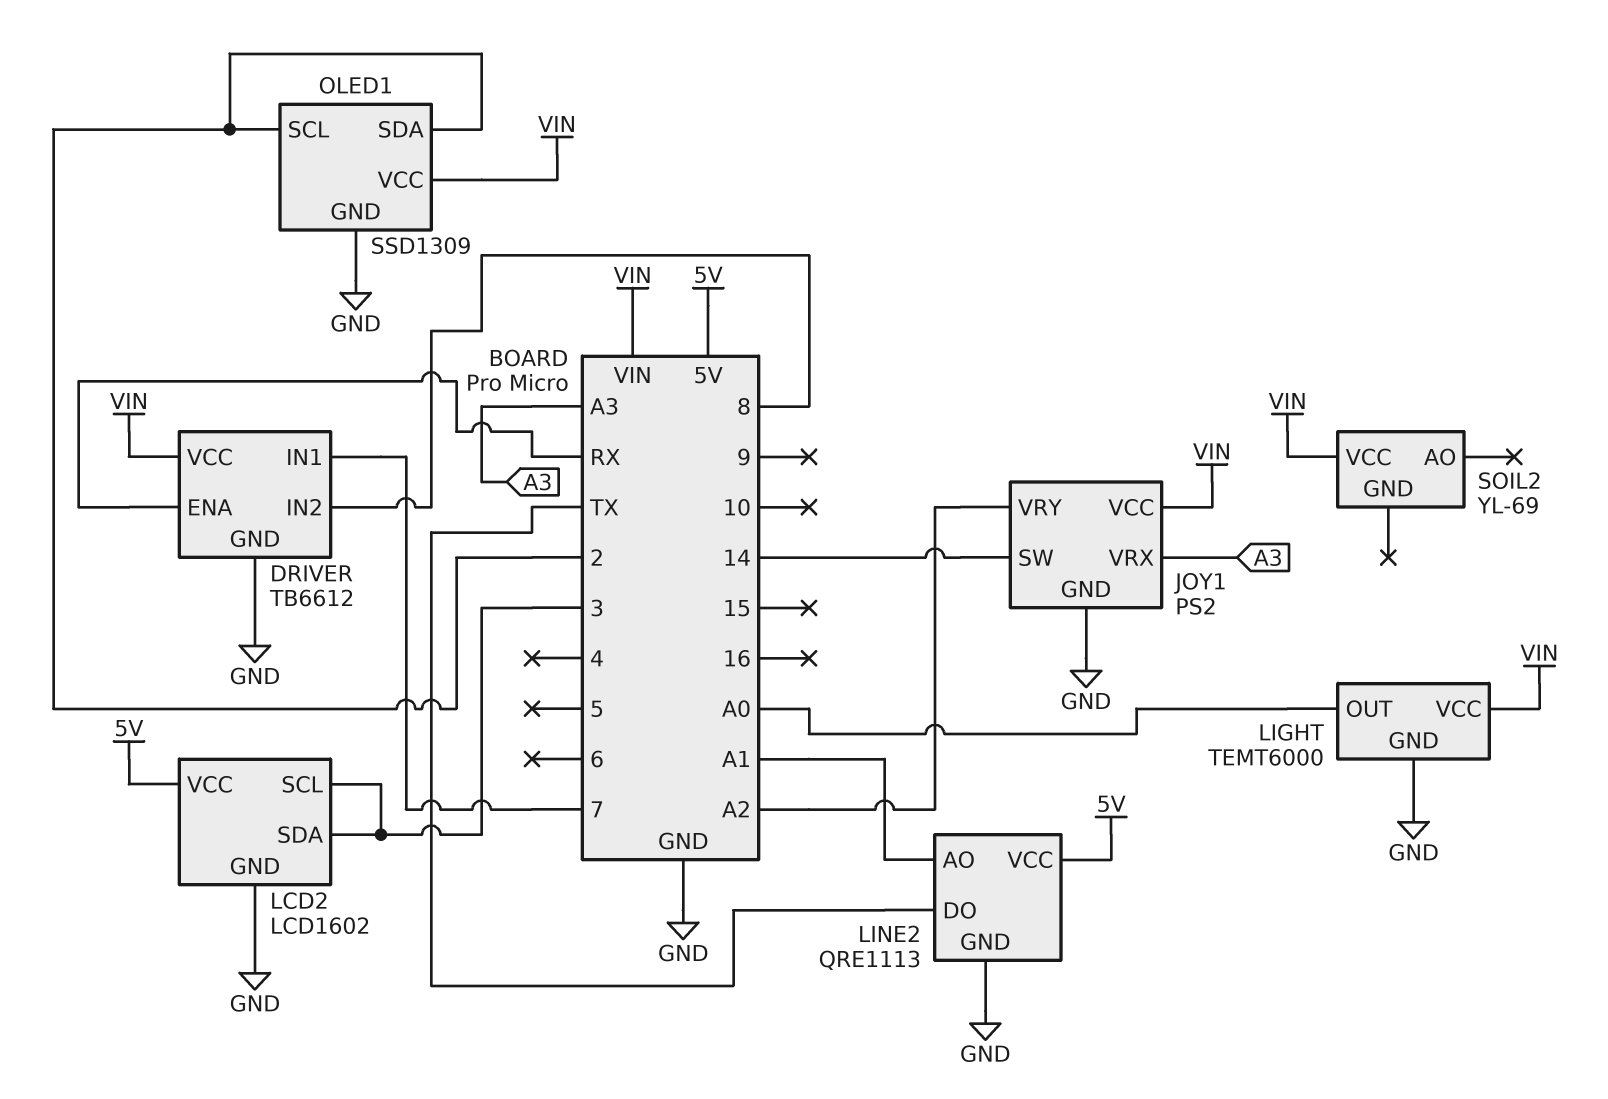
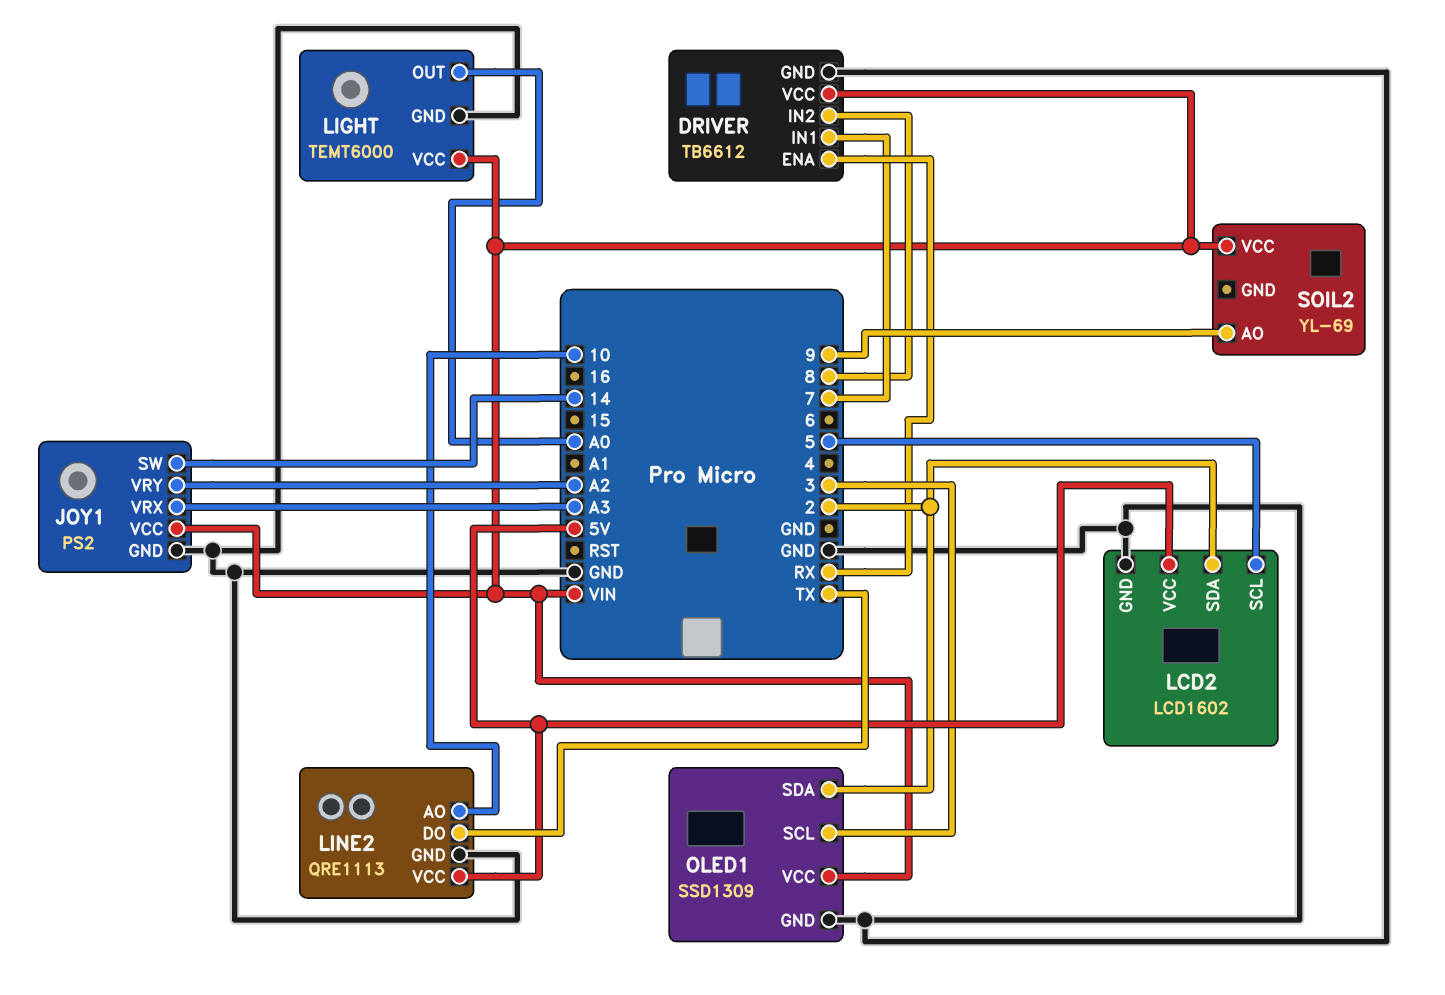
LCD2 pin SCL: 3 -> 5
LCD2 pin SDA: 3 -> 2
LINE2 pin AO: A1 -> 10
OLED1 pin SCL: 2 -> 3
SOIL2 pin AO: none -> 9

